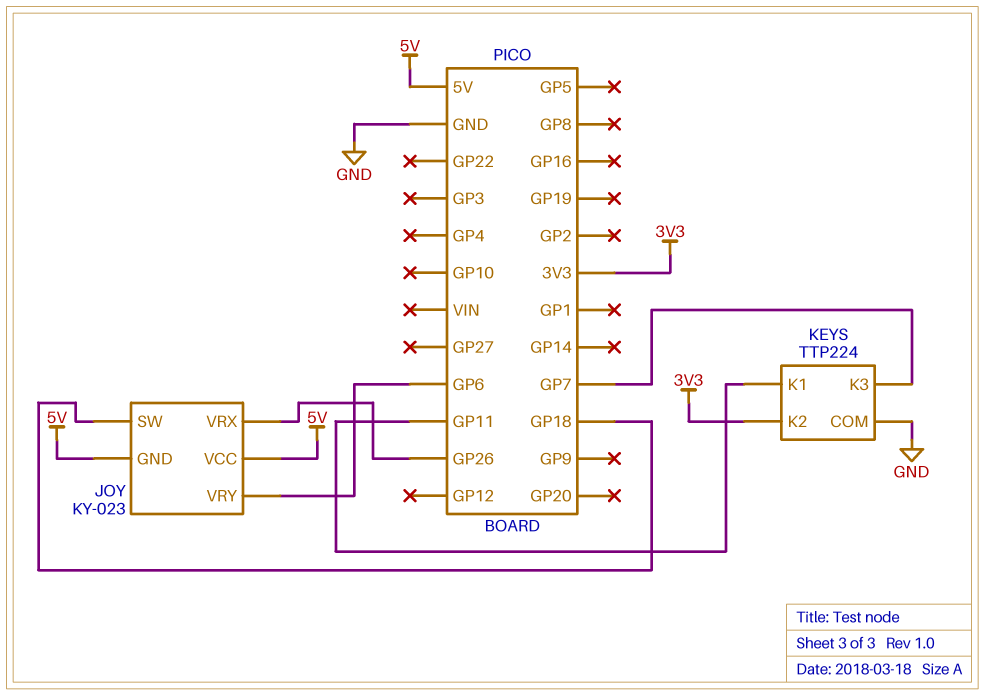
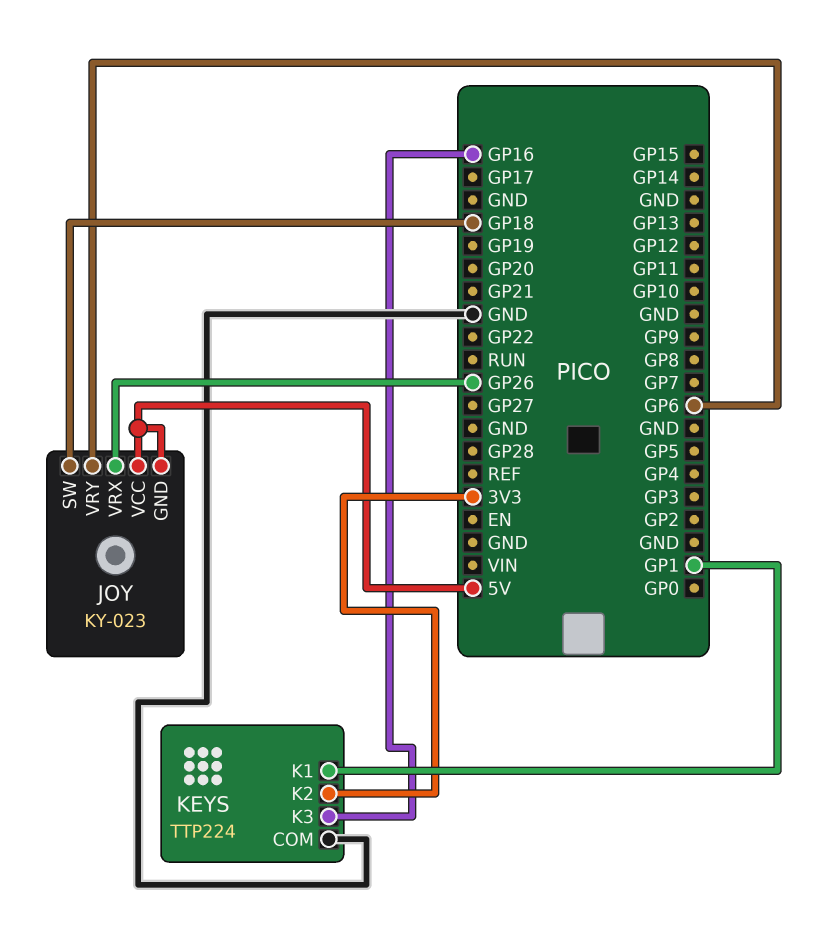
KEYS pin K1: GP11 -> GP1
KEYS pin K3: GP7 -> GP16

